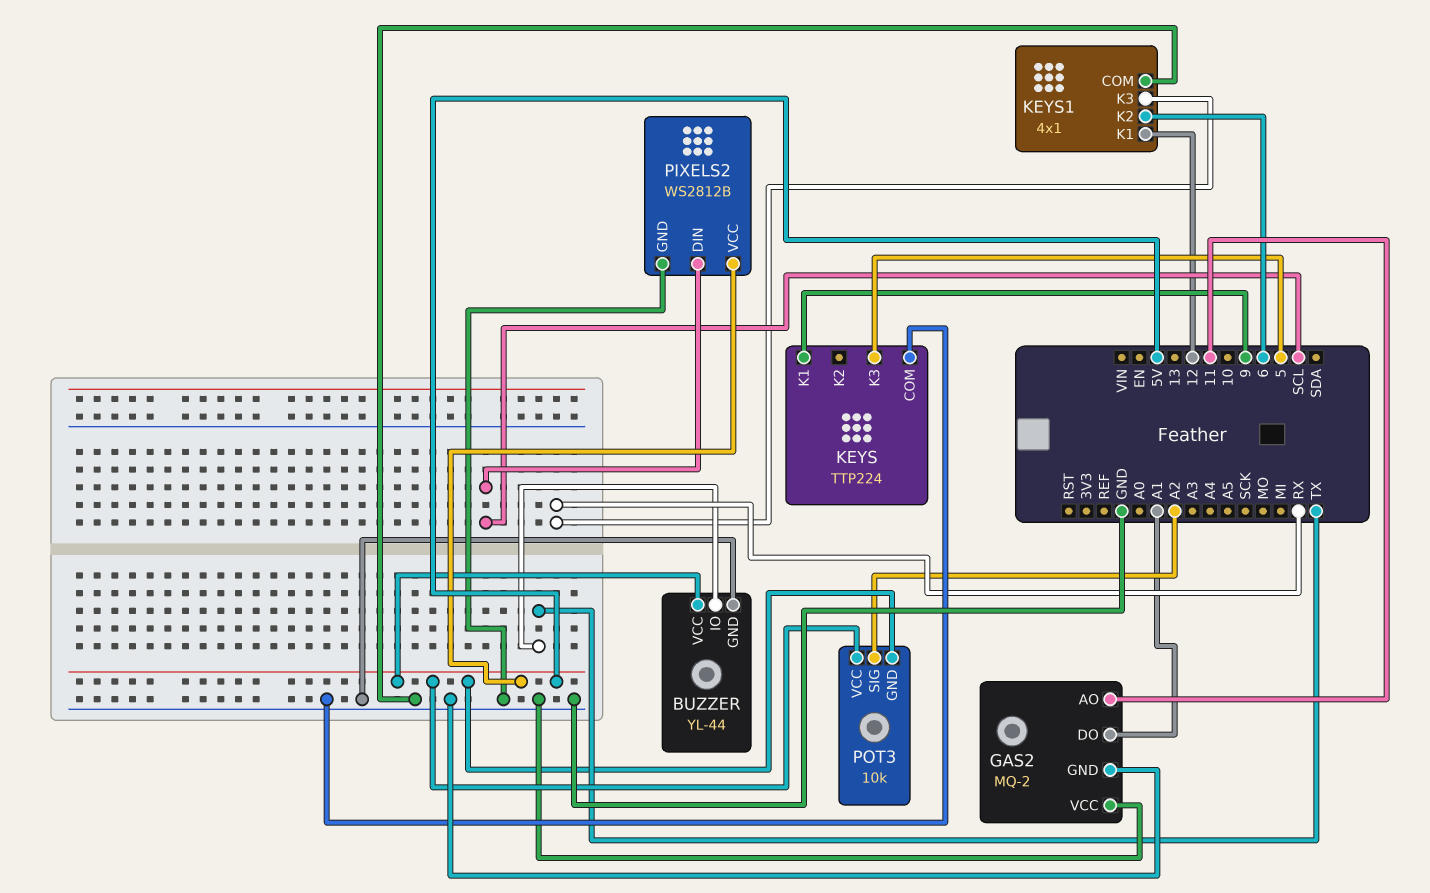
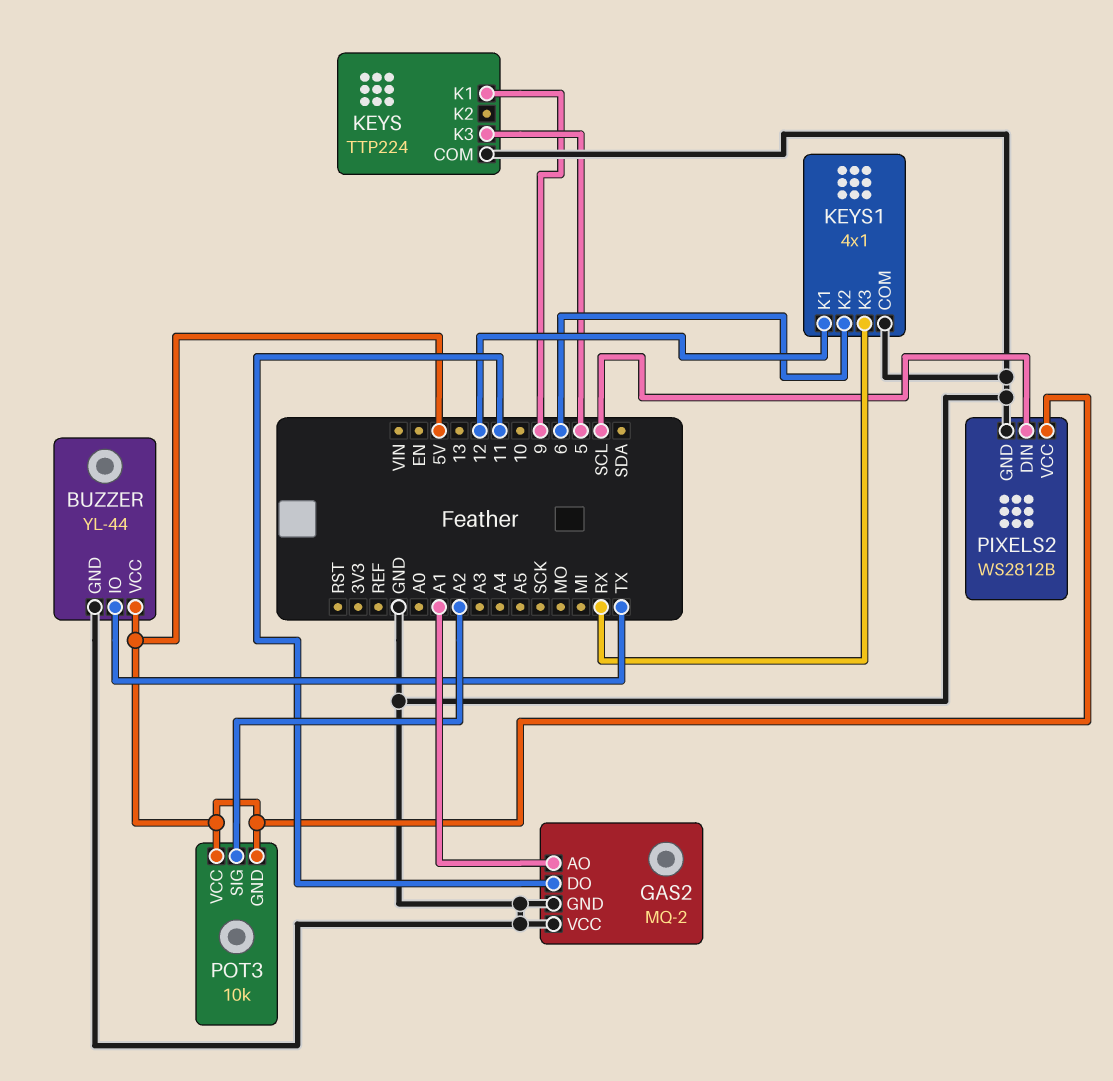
GAS2 pin AO: 11 -> A1
GAS2 pin DO: A1 -> 11

